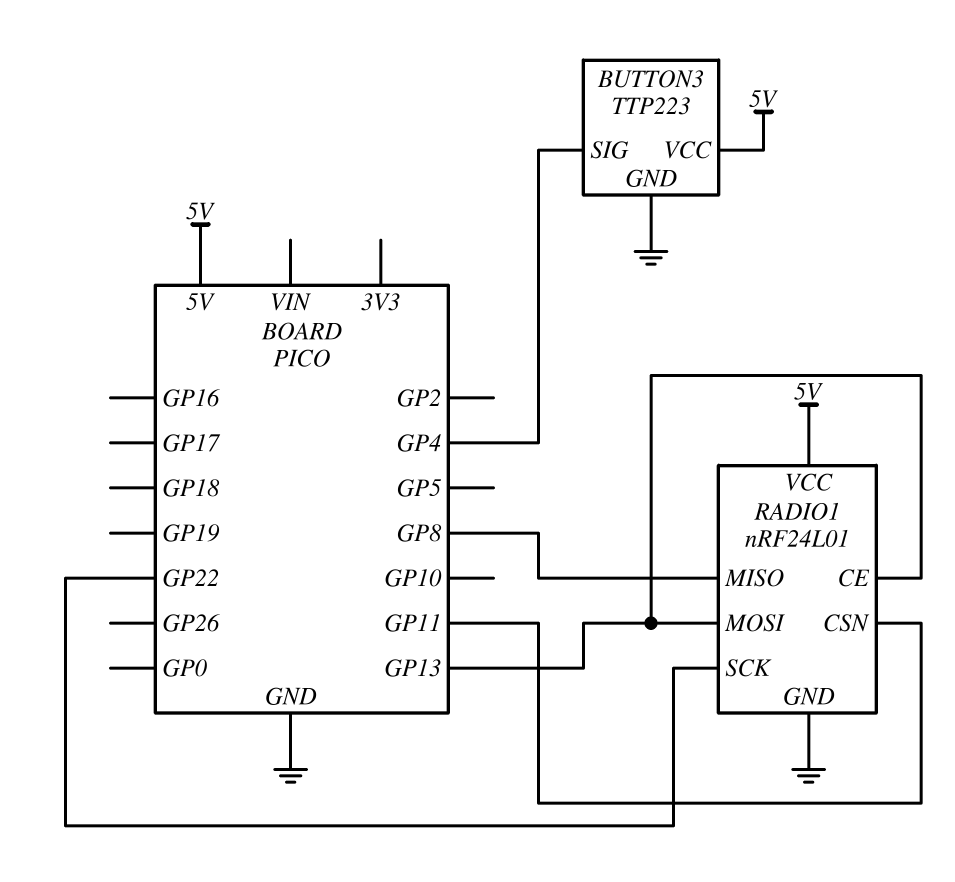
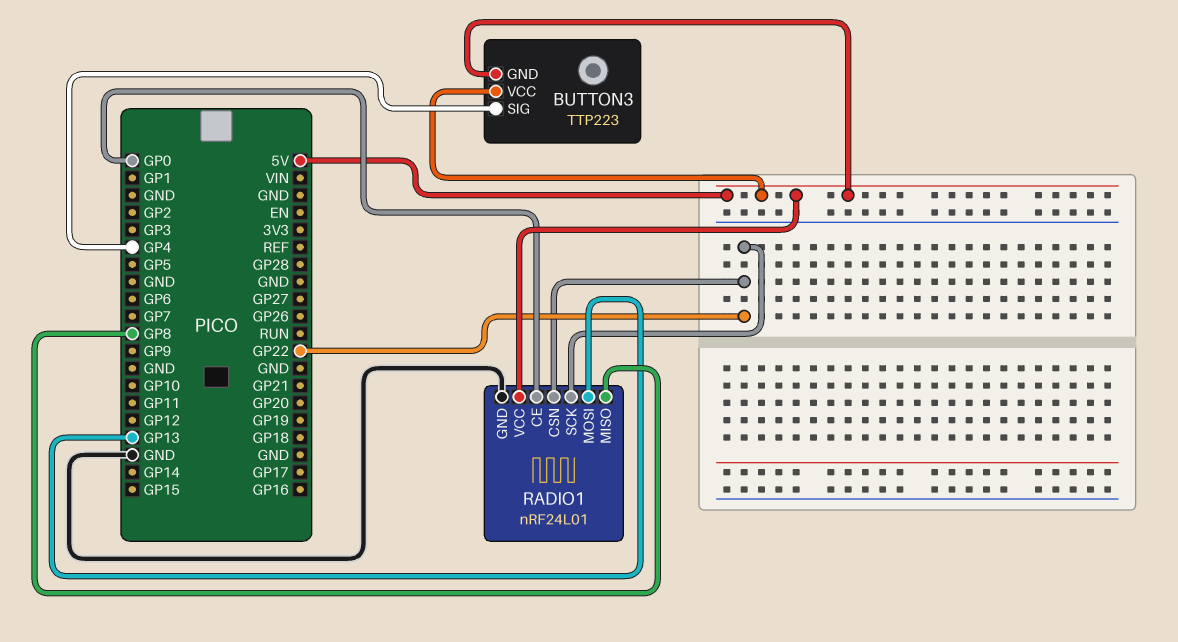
BUTTON3 pin GND: GND -> 5V
RADIO1 pin CE: GP13 -> GP0
RADIO1 pin CSN: GP11 -> GP22

